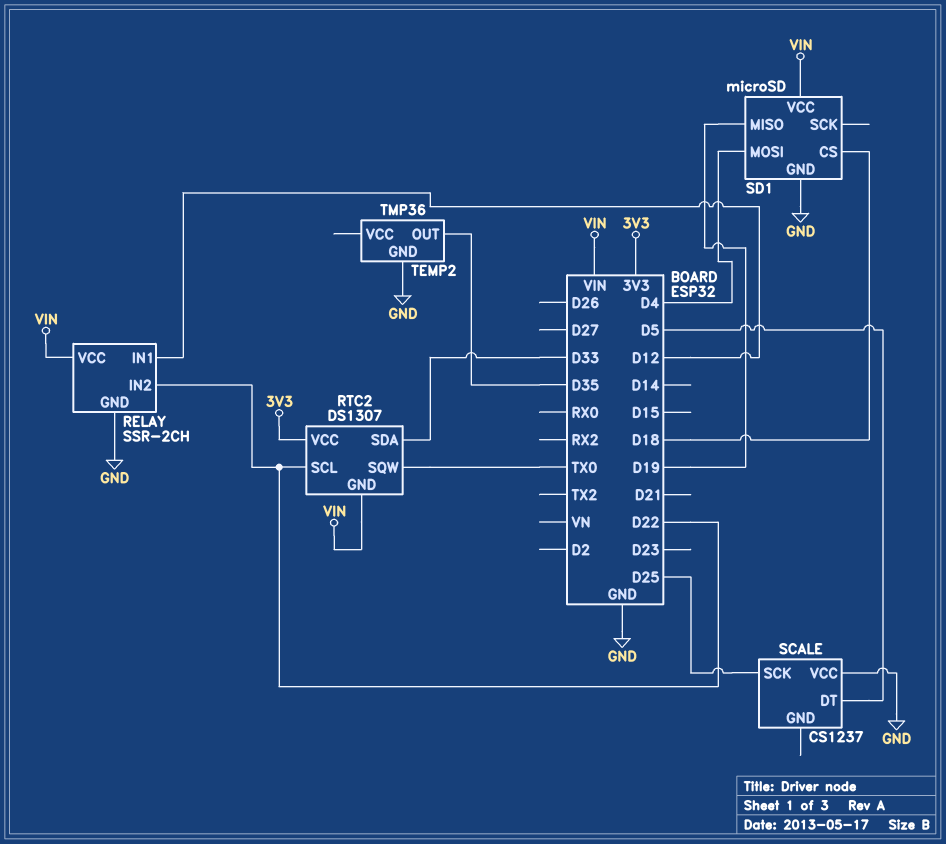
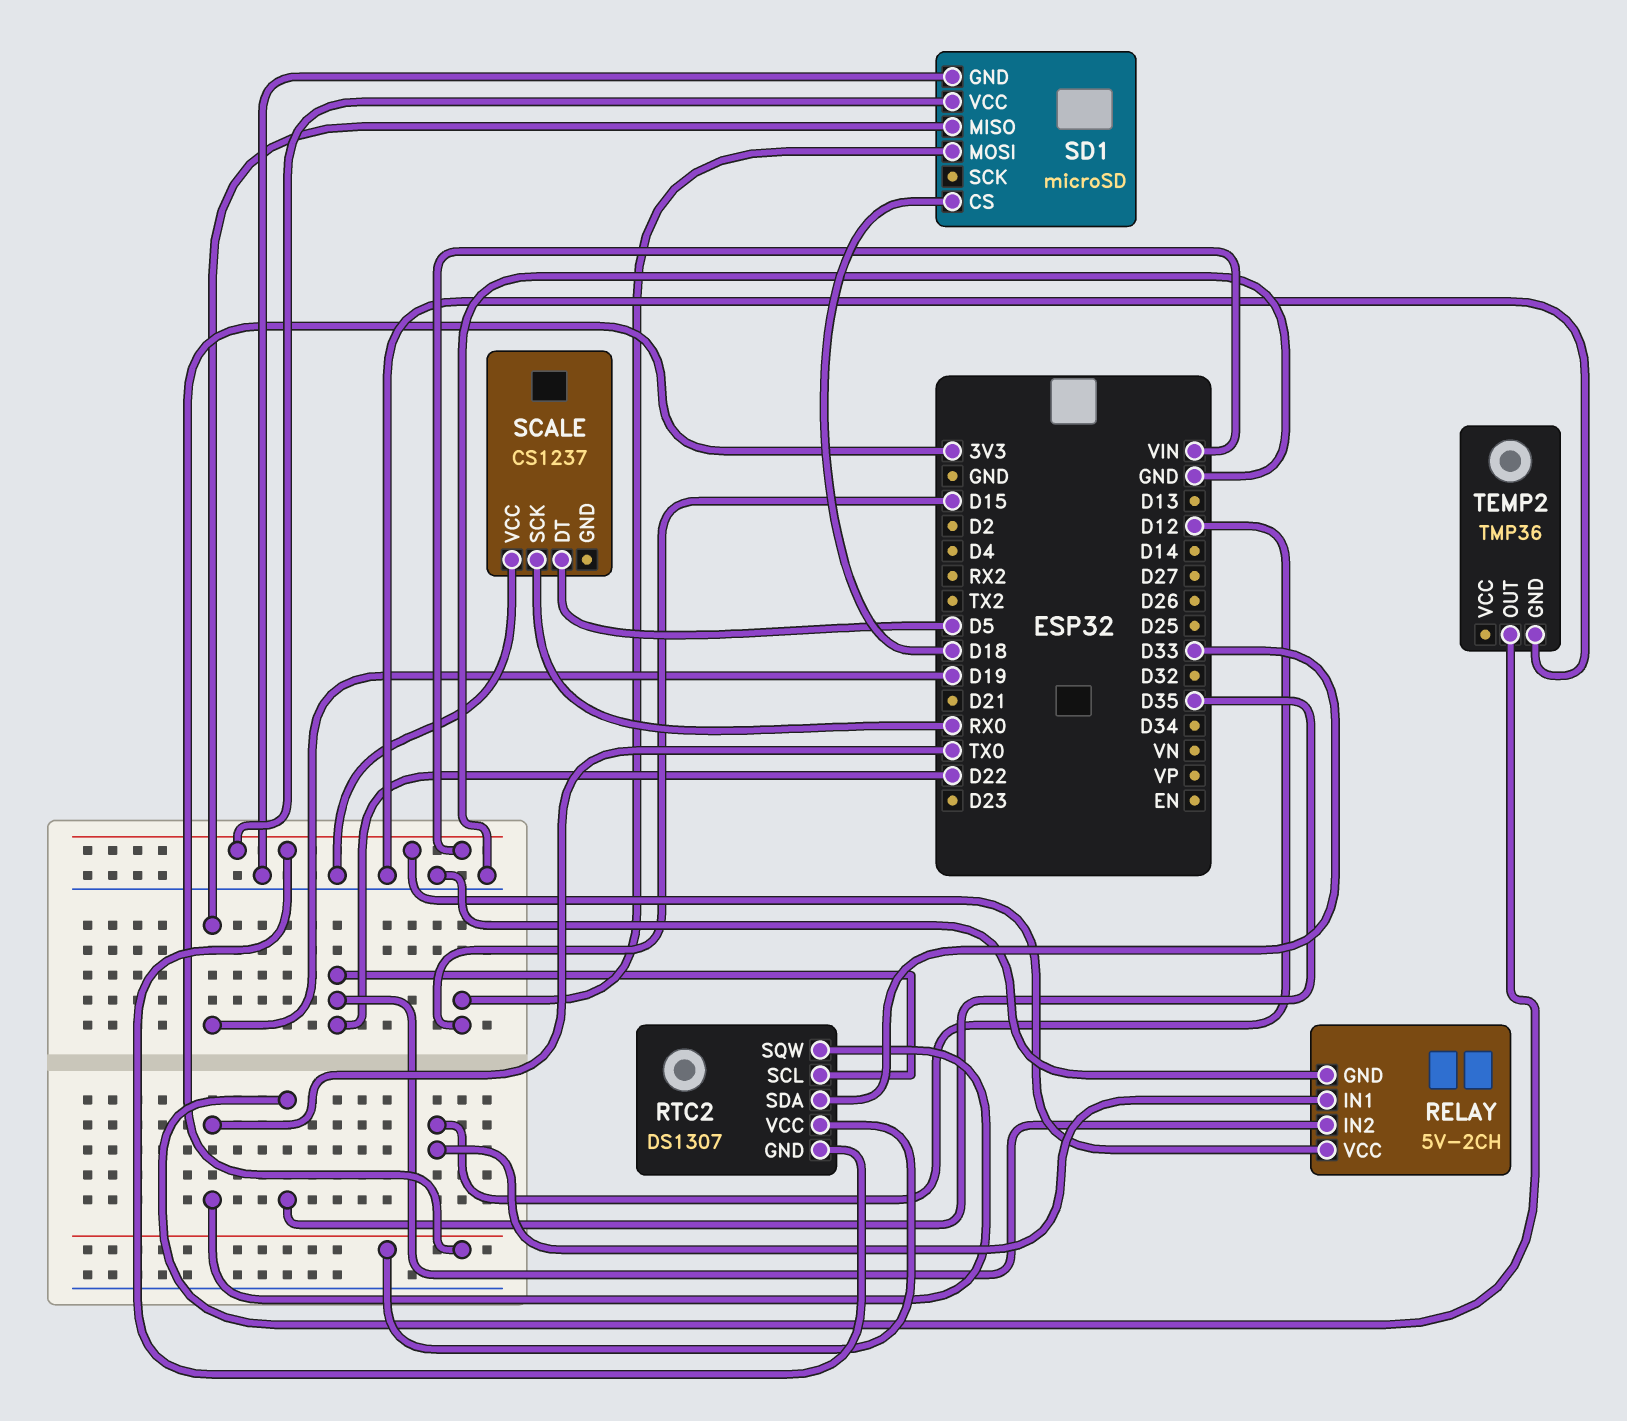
RELAY: SSR-2CH -> 5V-2CH
SCALE pin SCK: D25 -> RX0
SD1 pin MOSI: D4 -> D15

